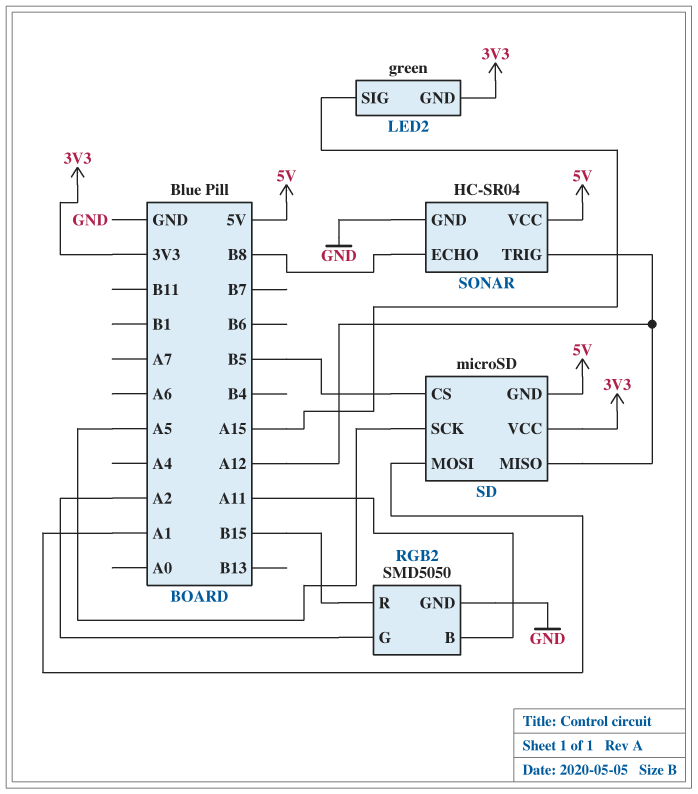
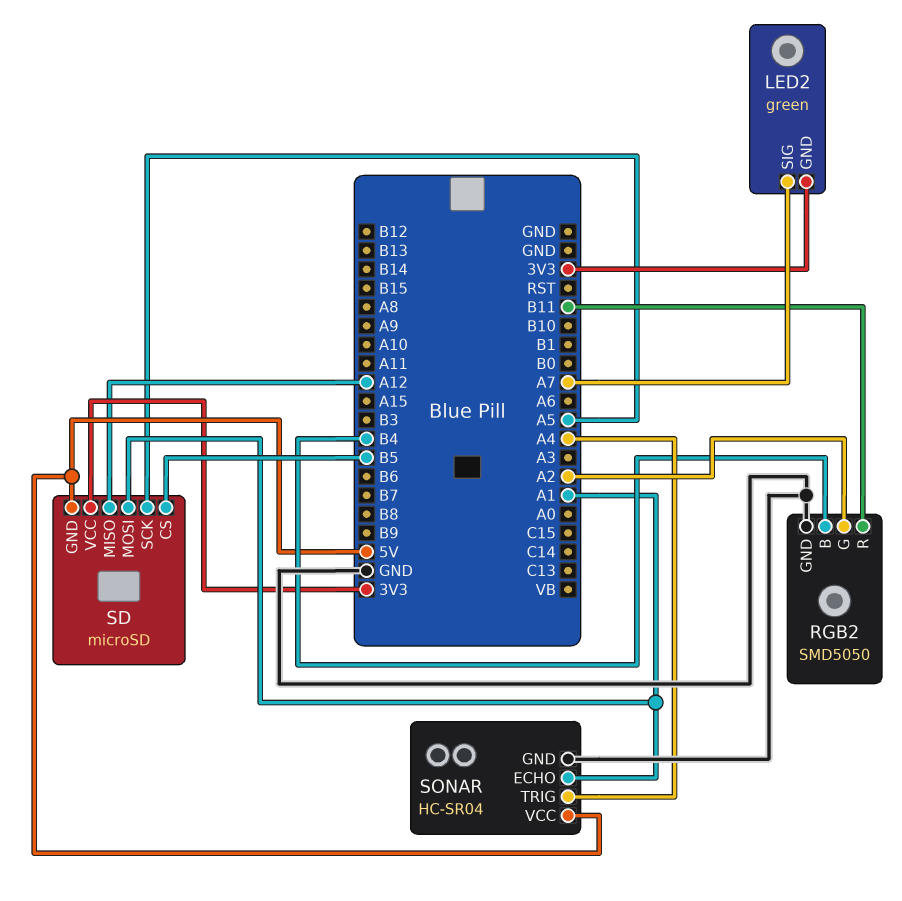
LED2 pin SIG: A15 -> A7
RGB2 pin B: A11 -> B4
RGB2 pin R: B15 -> B11
SONAR pin ECHO: B8 -> A1
SONAR pin TRIG: A12 -> A4

